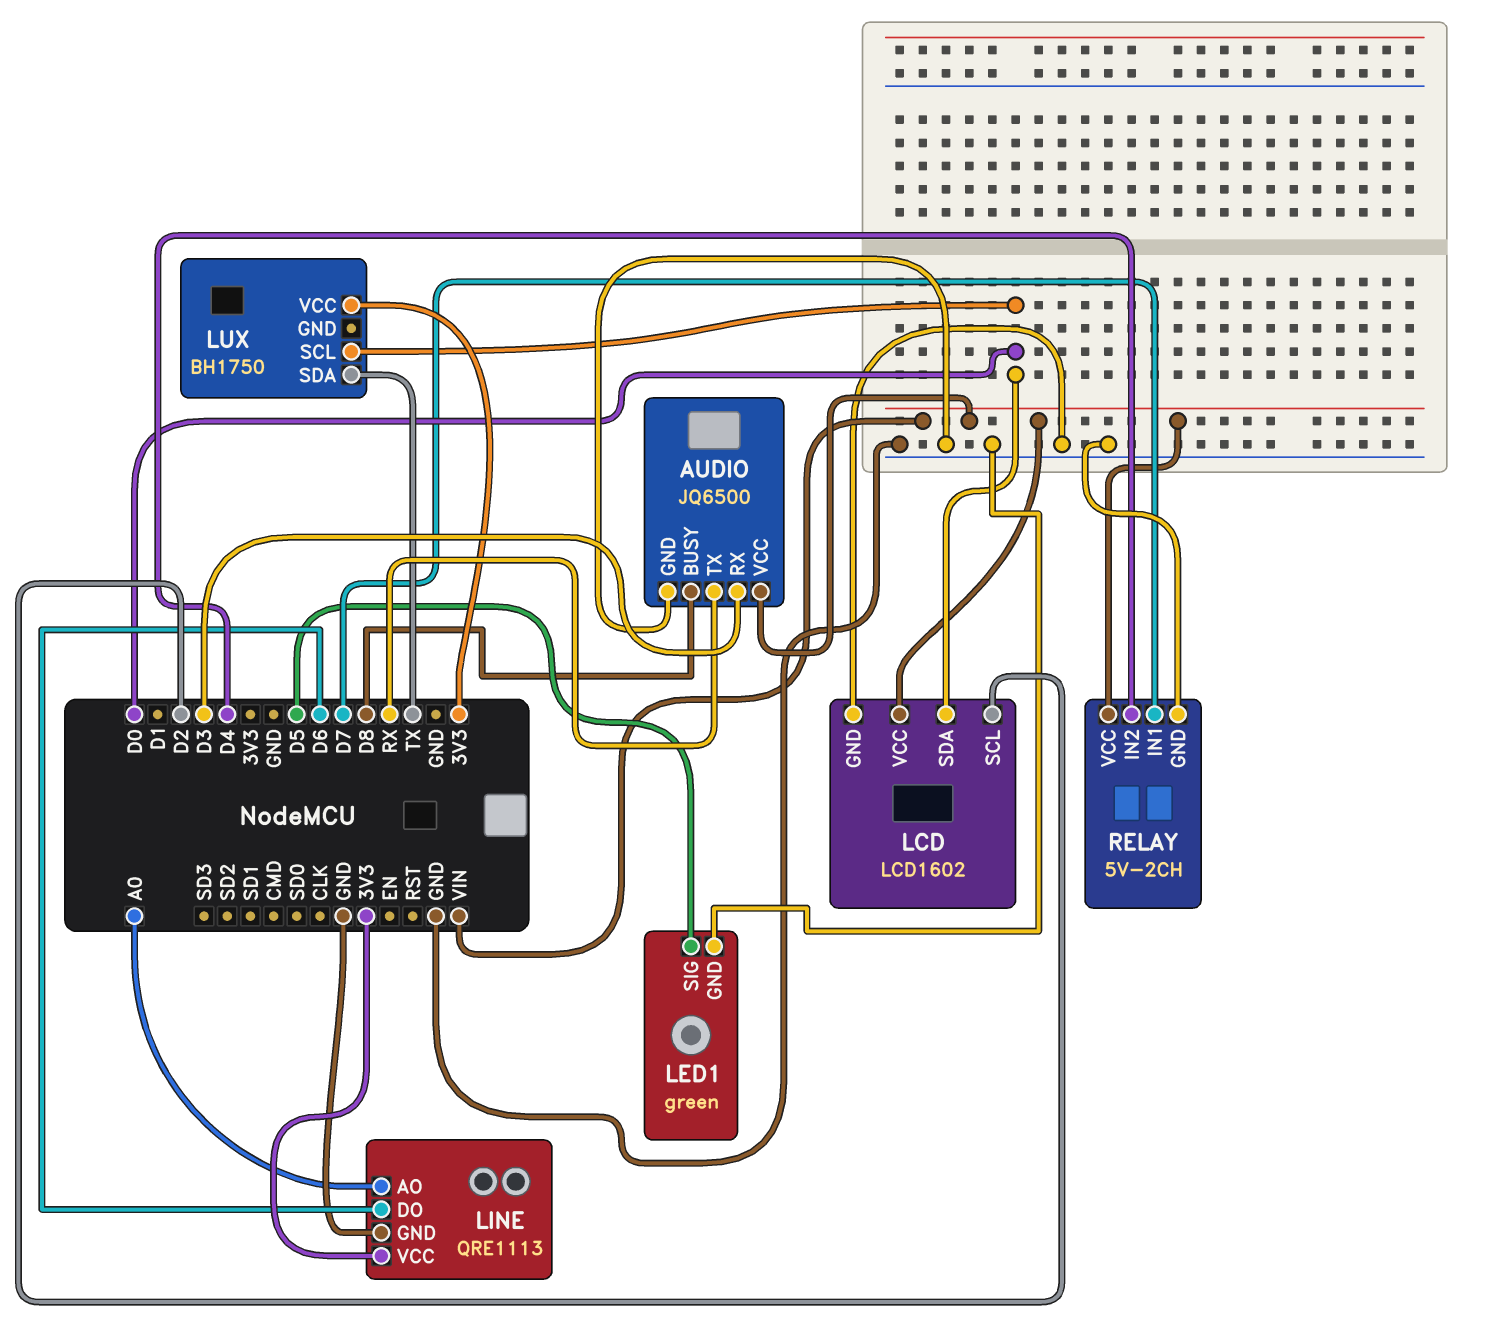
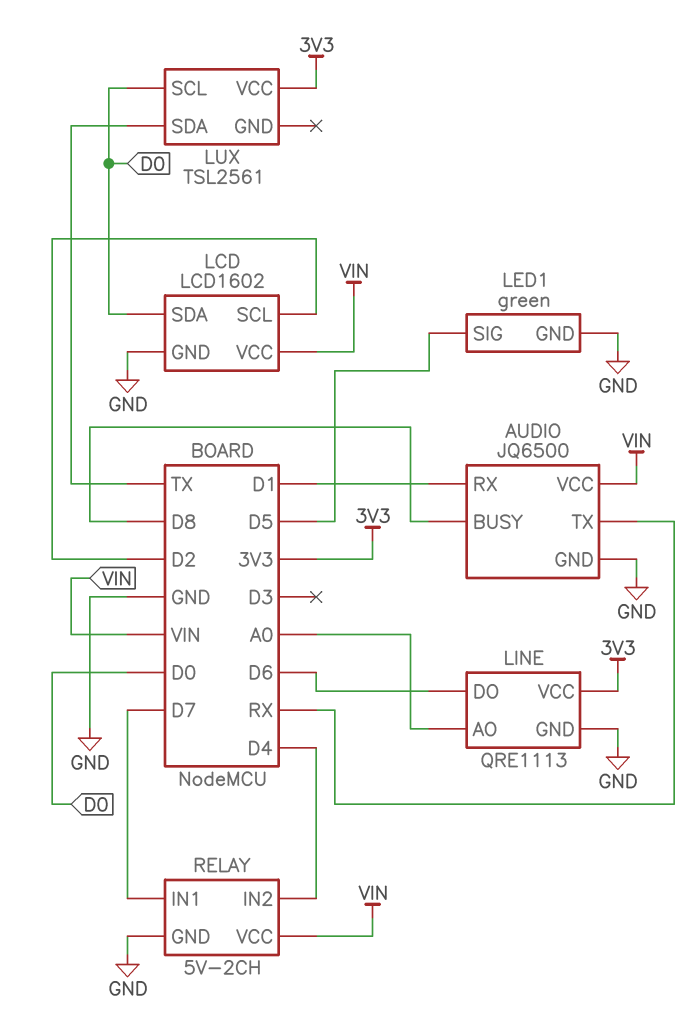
AUDIO pin RX: D3 -> D1
LUX: BH1750 -> TSL2561

